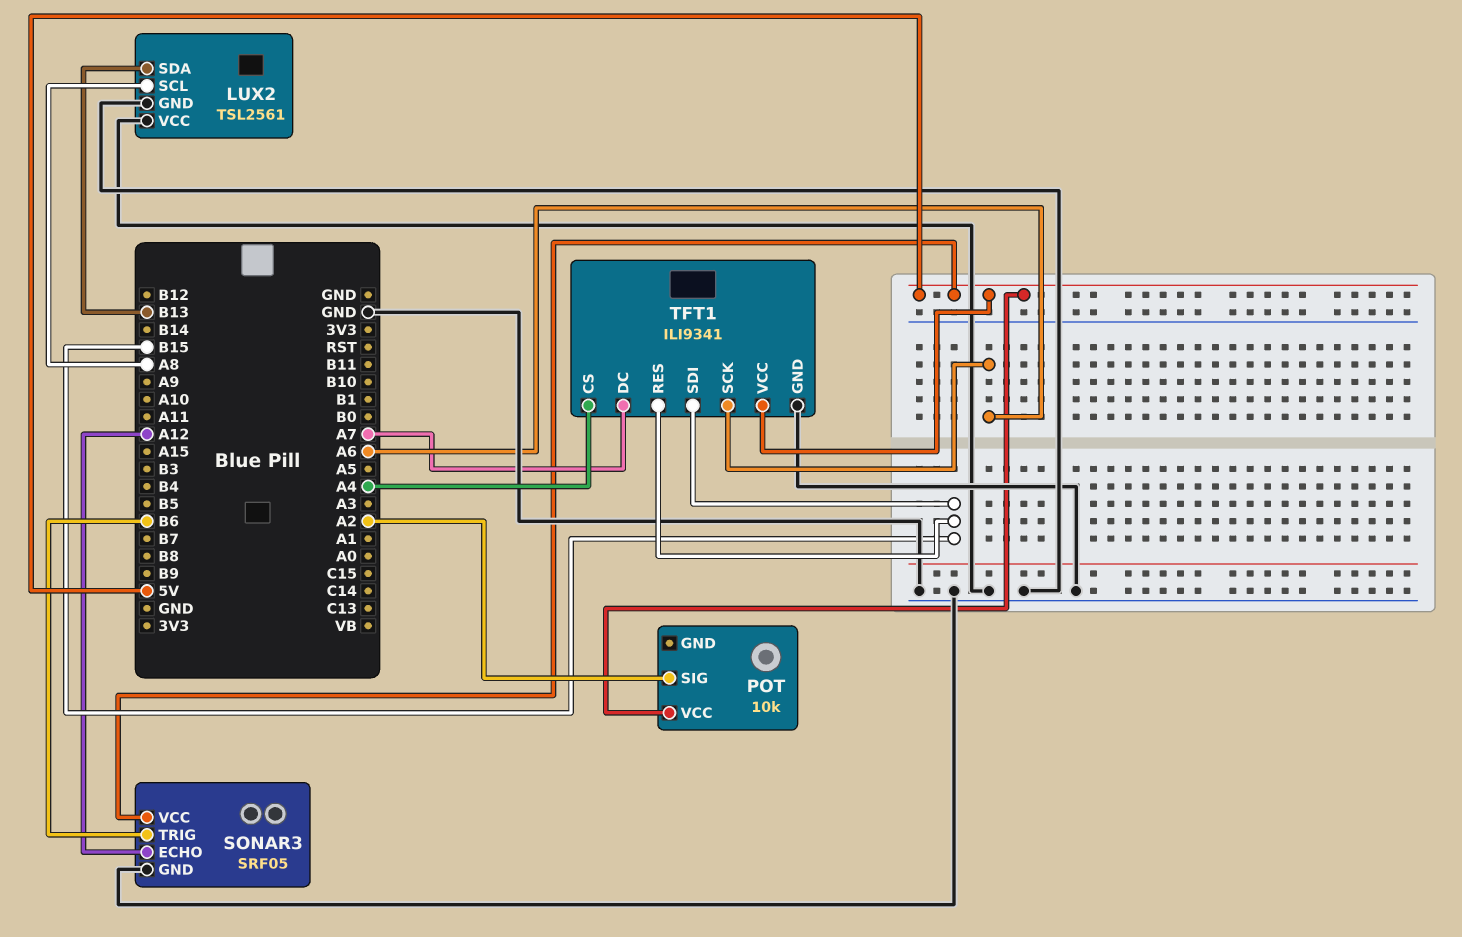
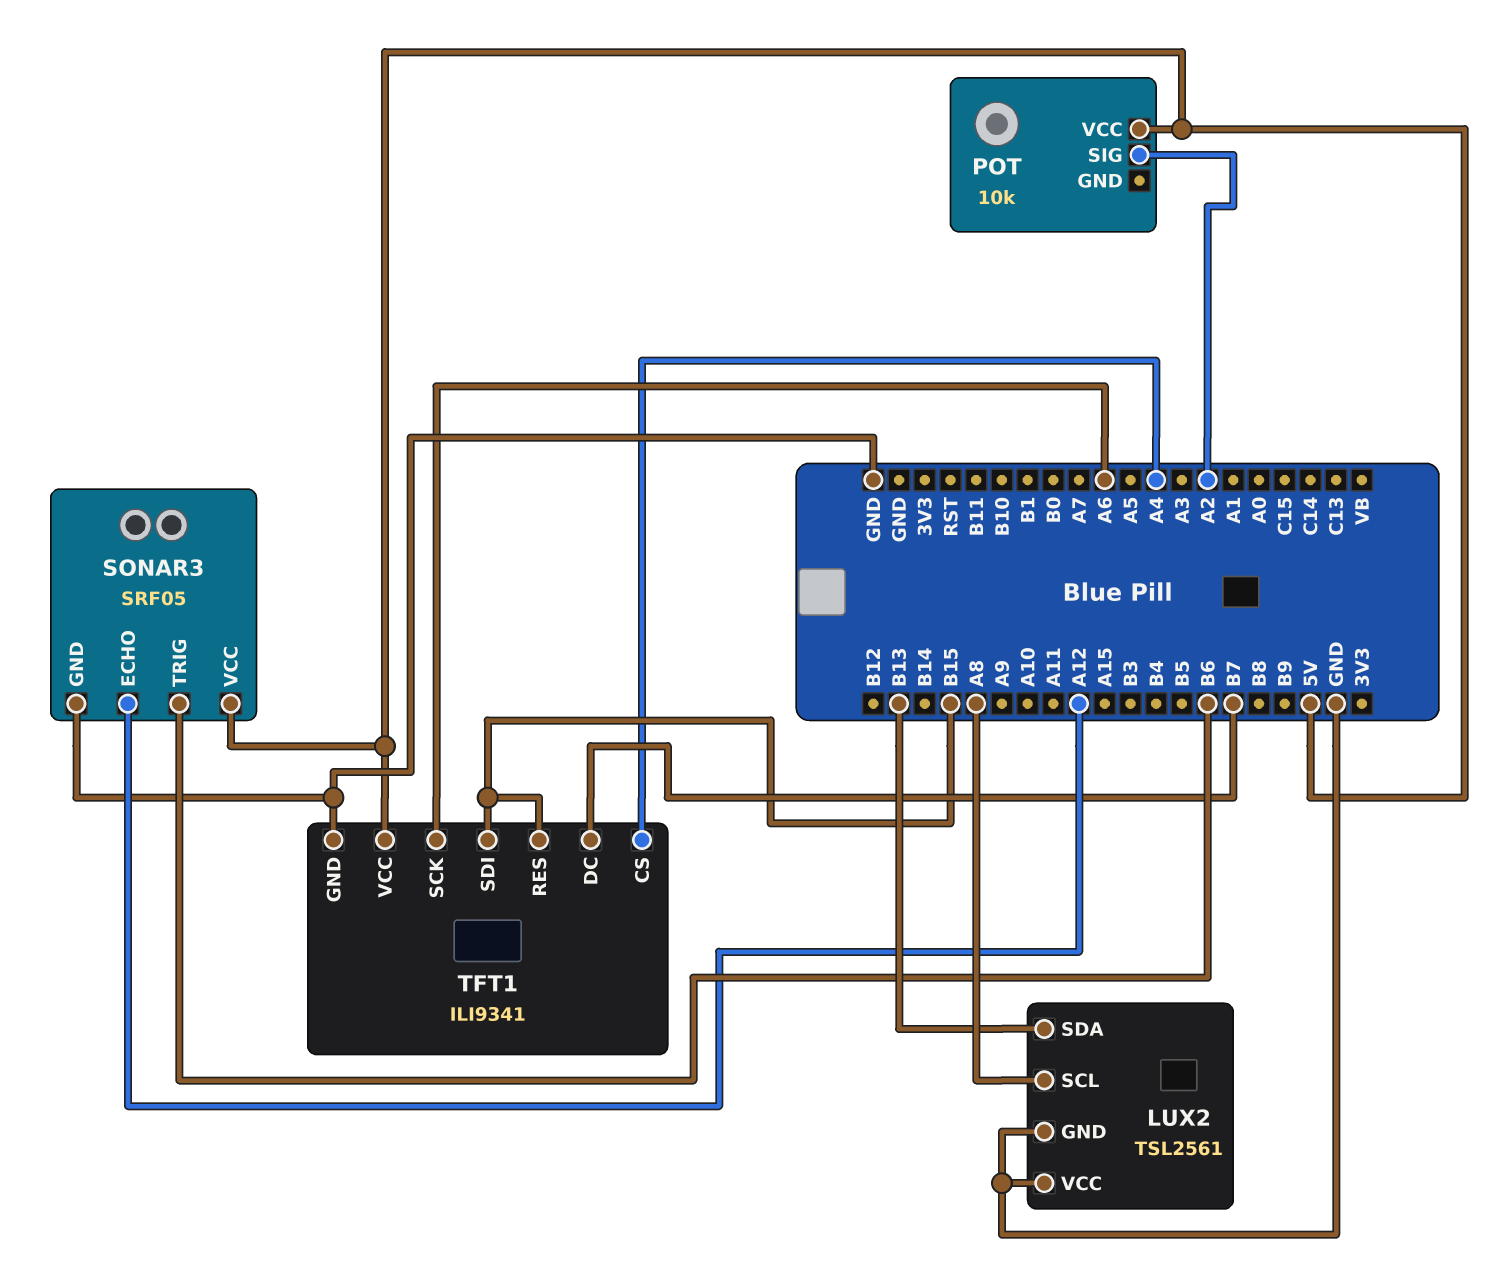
TFT1 pin DC: A7 -> B7

